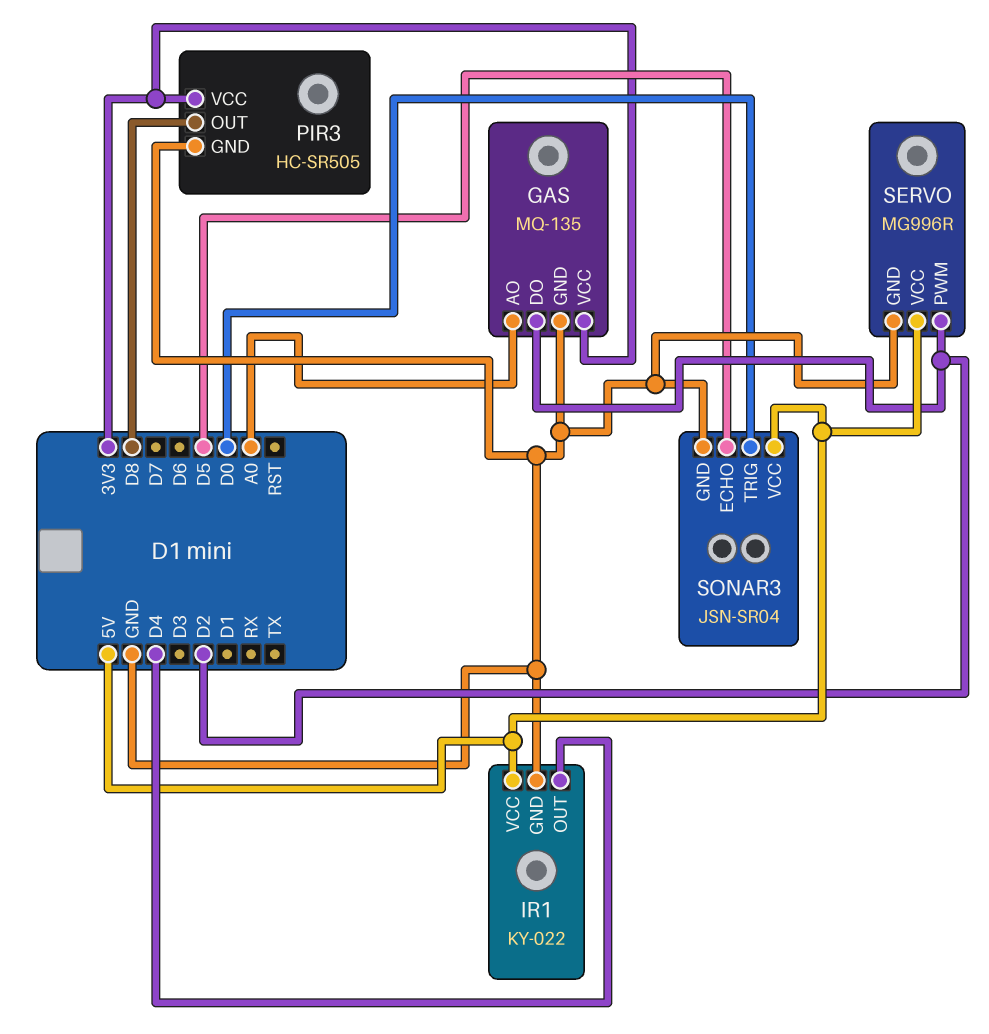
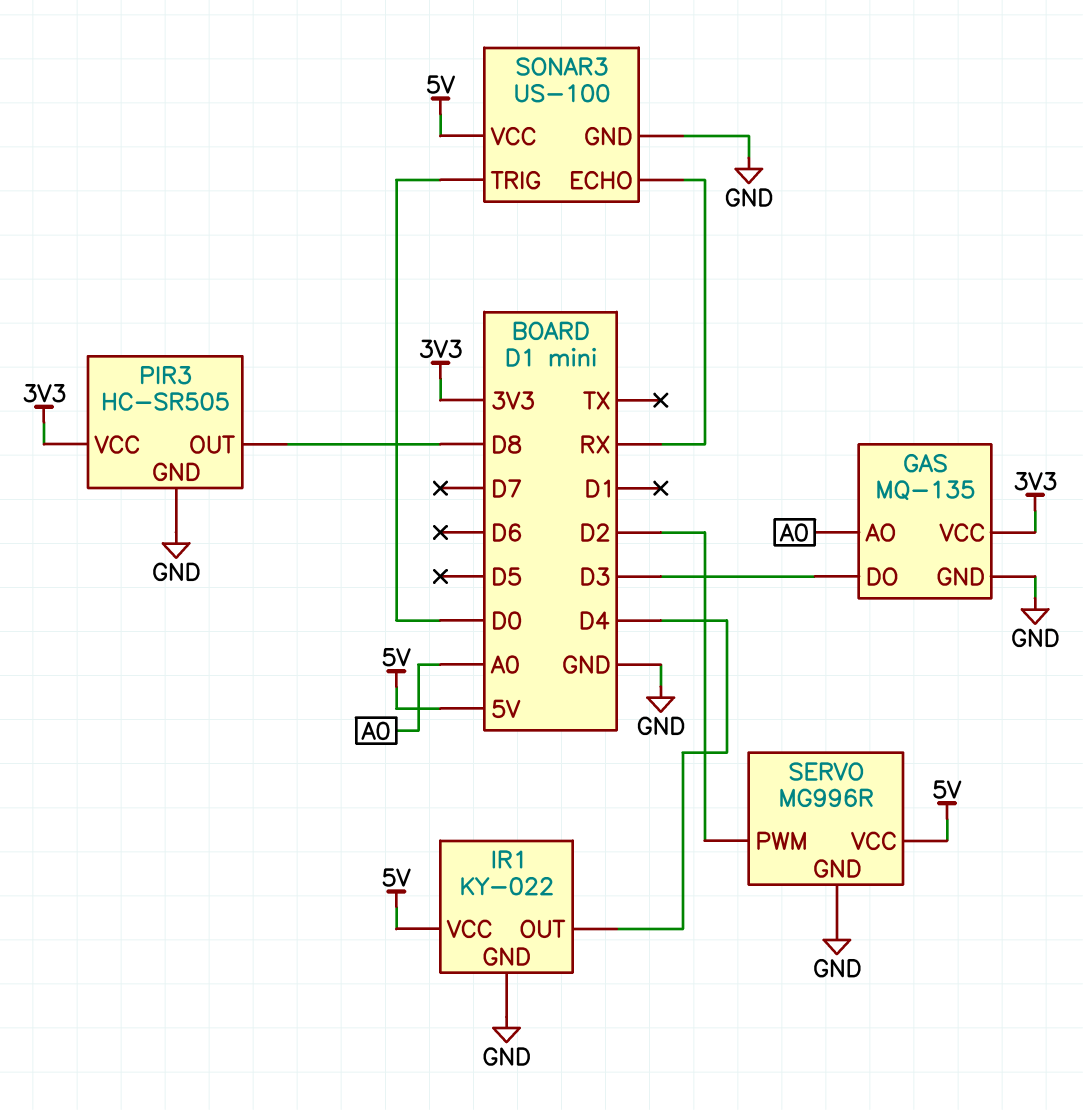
GAS pin DO: D2 -> D3
SONAR3: JSN-SR04 -> US-100
SONAR3 pin ECHO: D5 -> RX

